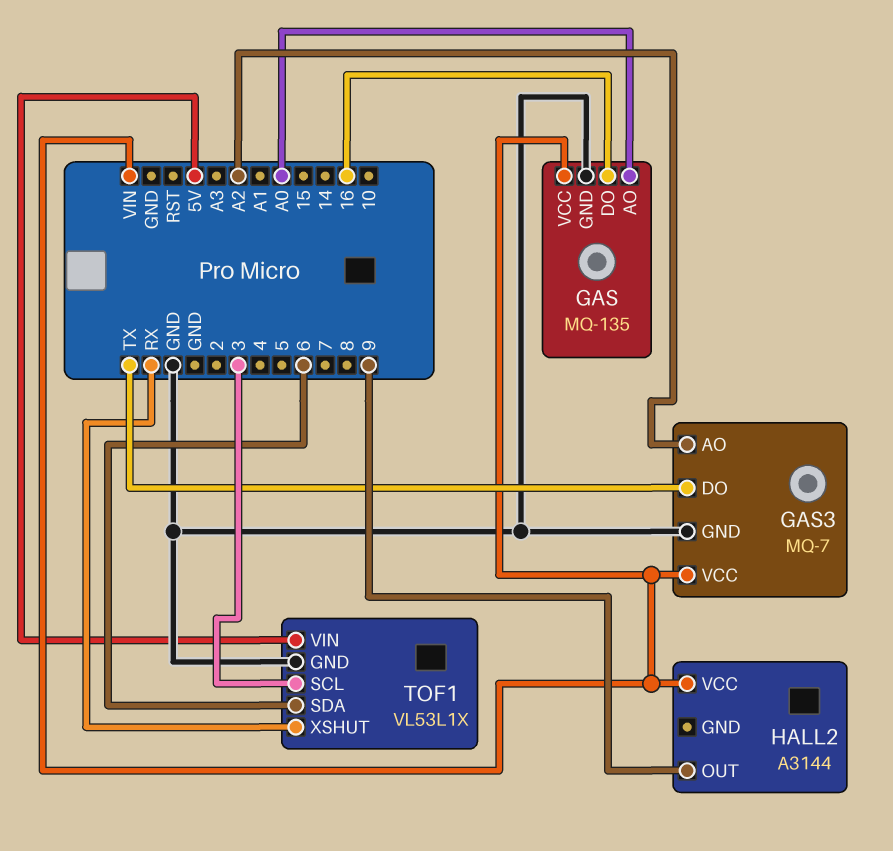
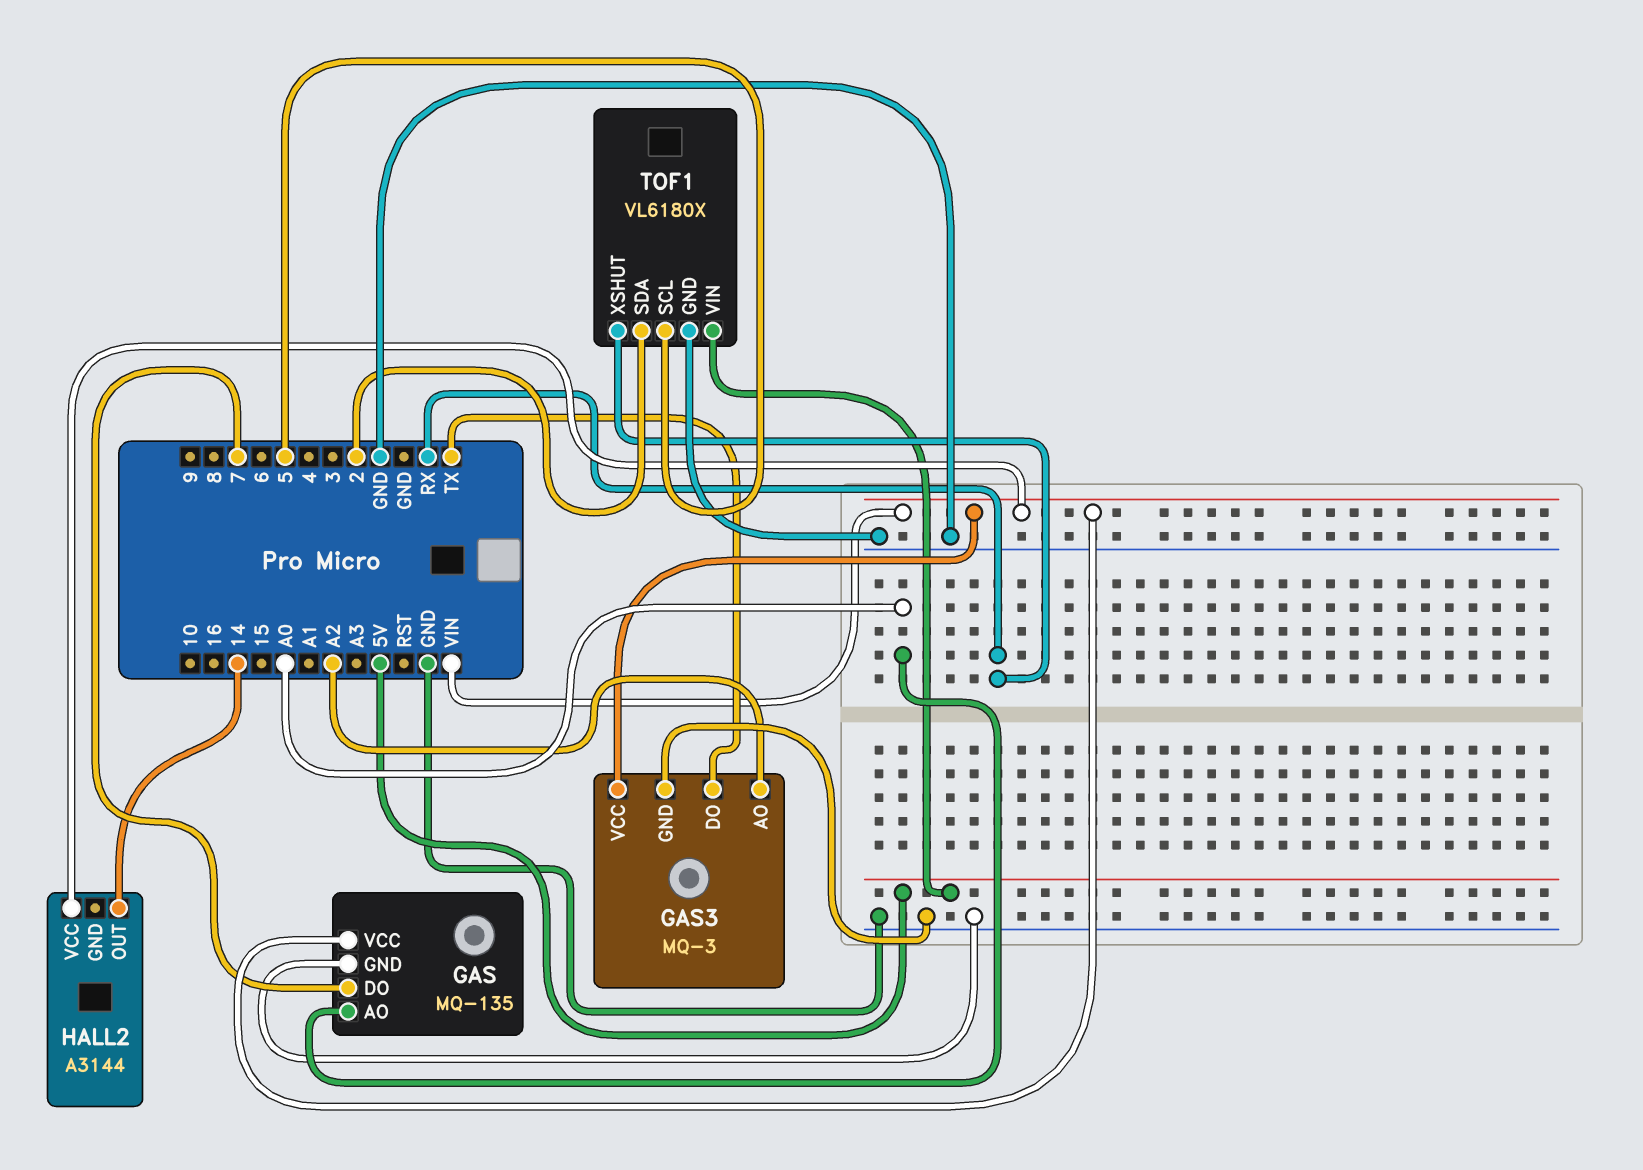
GAS pin DO: 16 -> 7
GAS3: MQ-7 -> MQ-3
HALL2 pin OUT: 9 -> 14
TOF1: VL53L1X -> VL6180X
TOF1 pin SCL: 3 -> 5
TOF1 pin SDA: 6 -> 2

